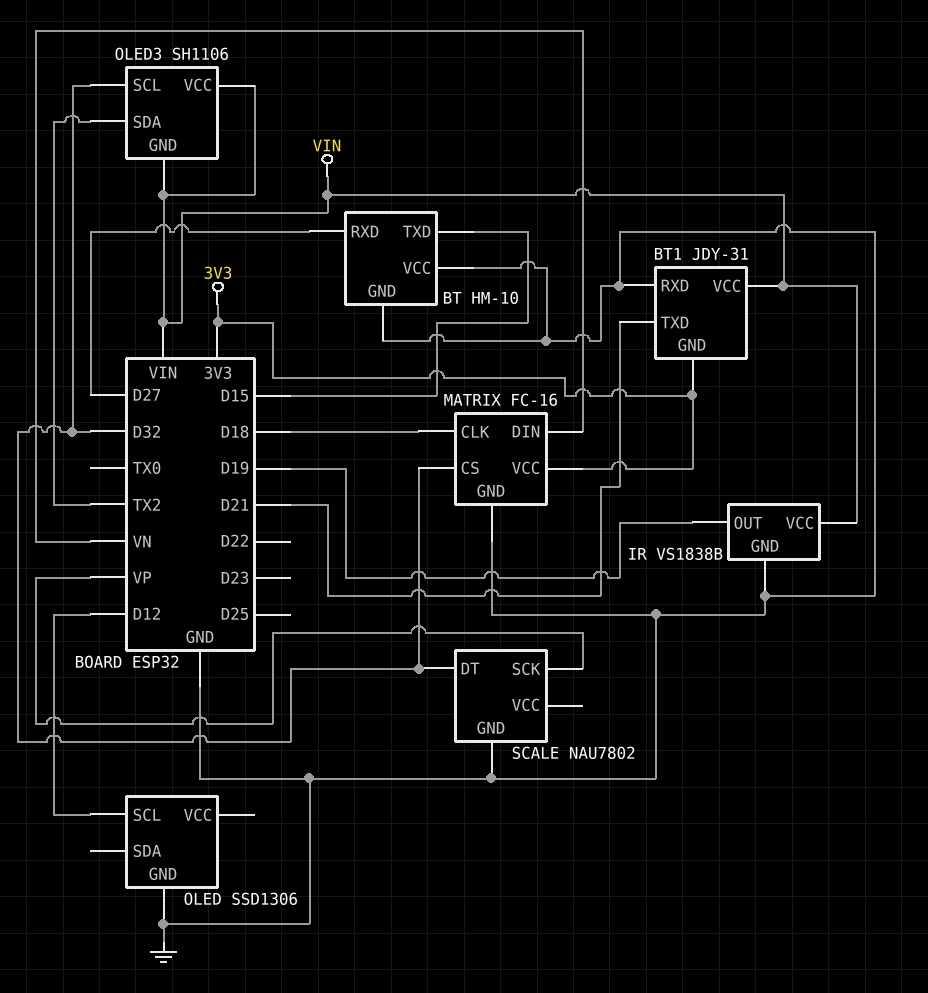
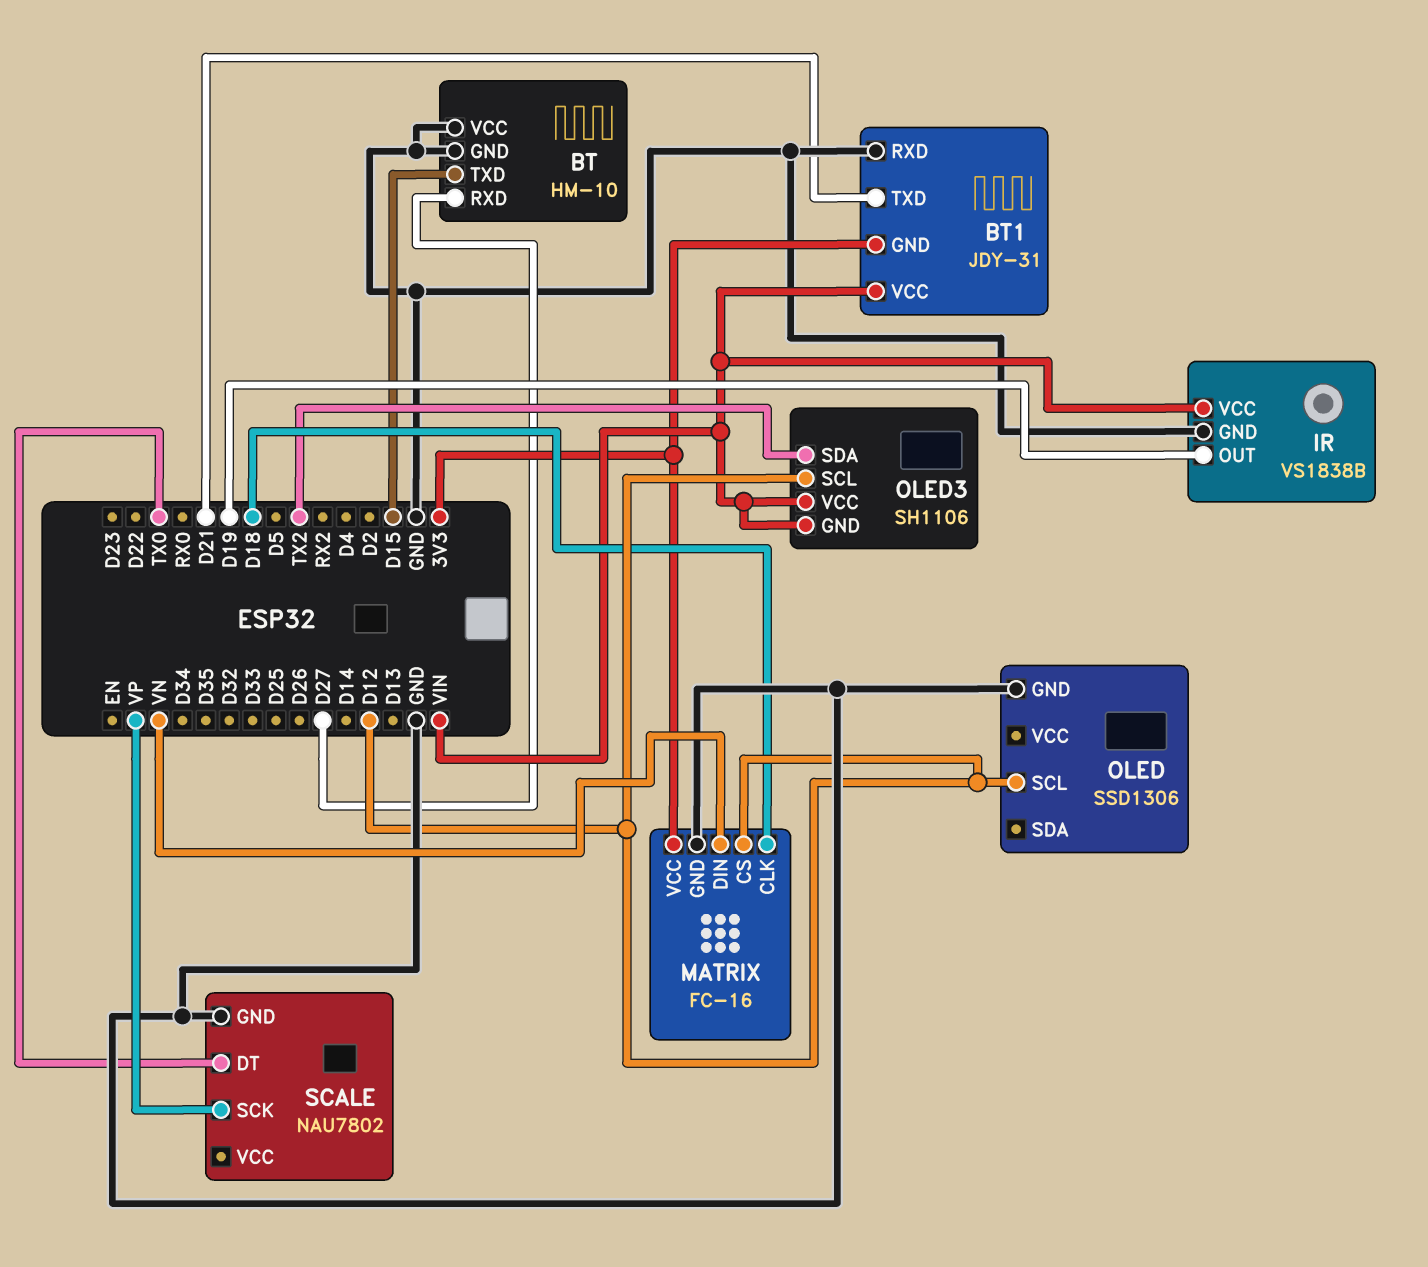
MATRIX pin CS: D32 -> D12
OLED3 pin SCL: D32 -> D12
SCALE pin DT: D32 -> TX0

